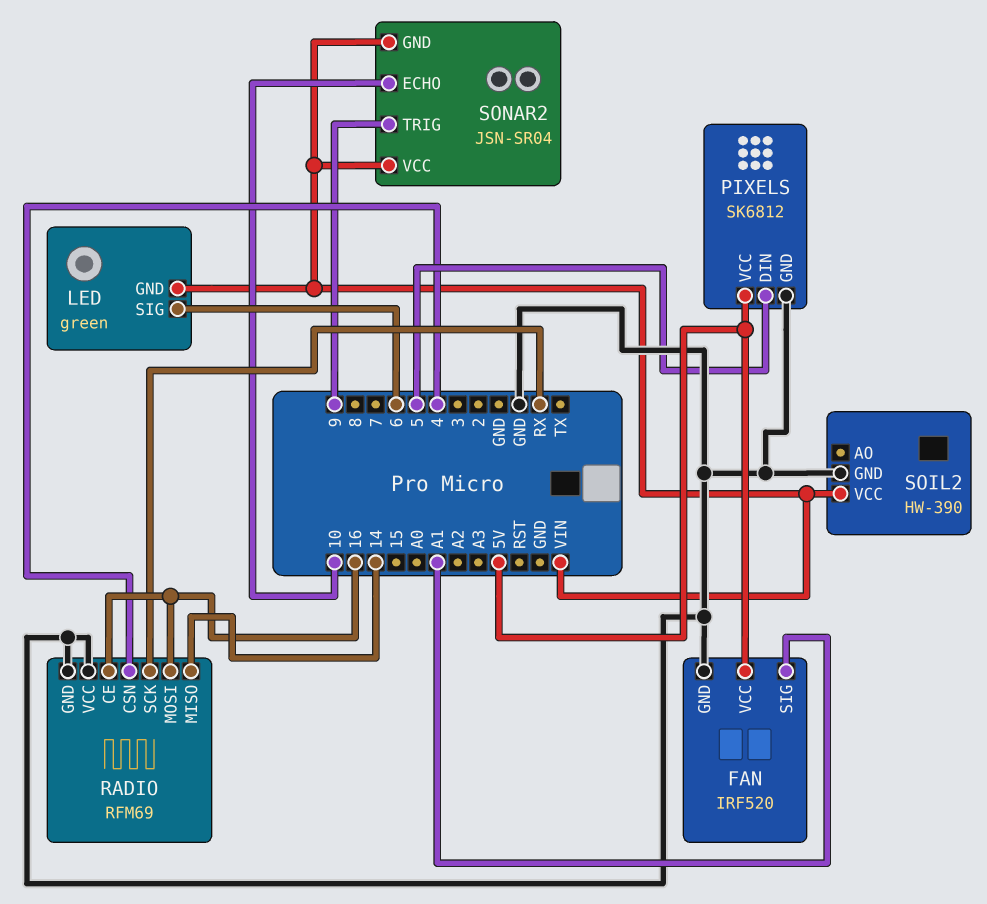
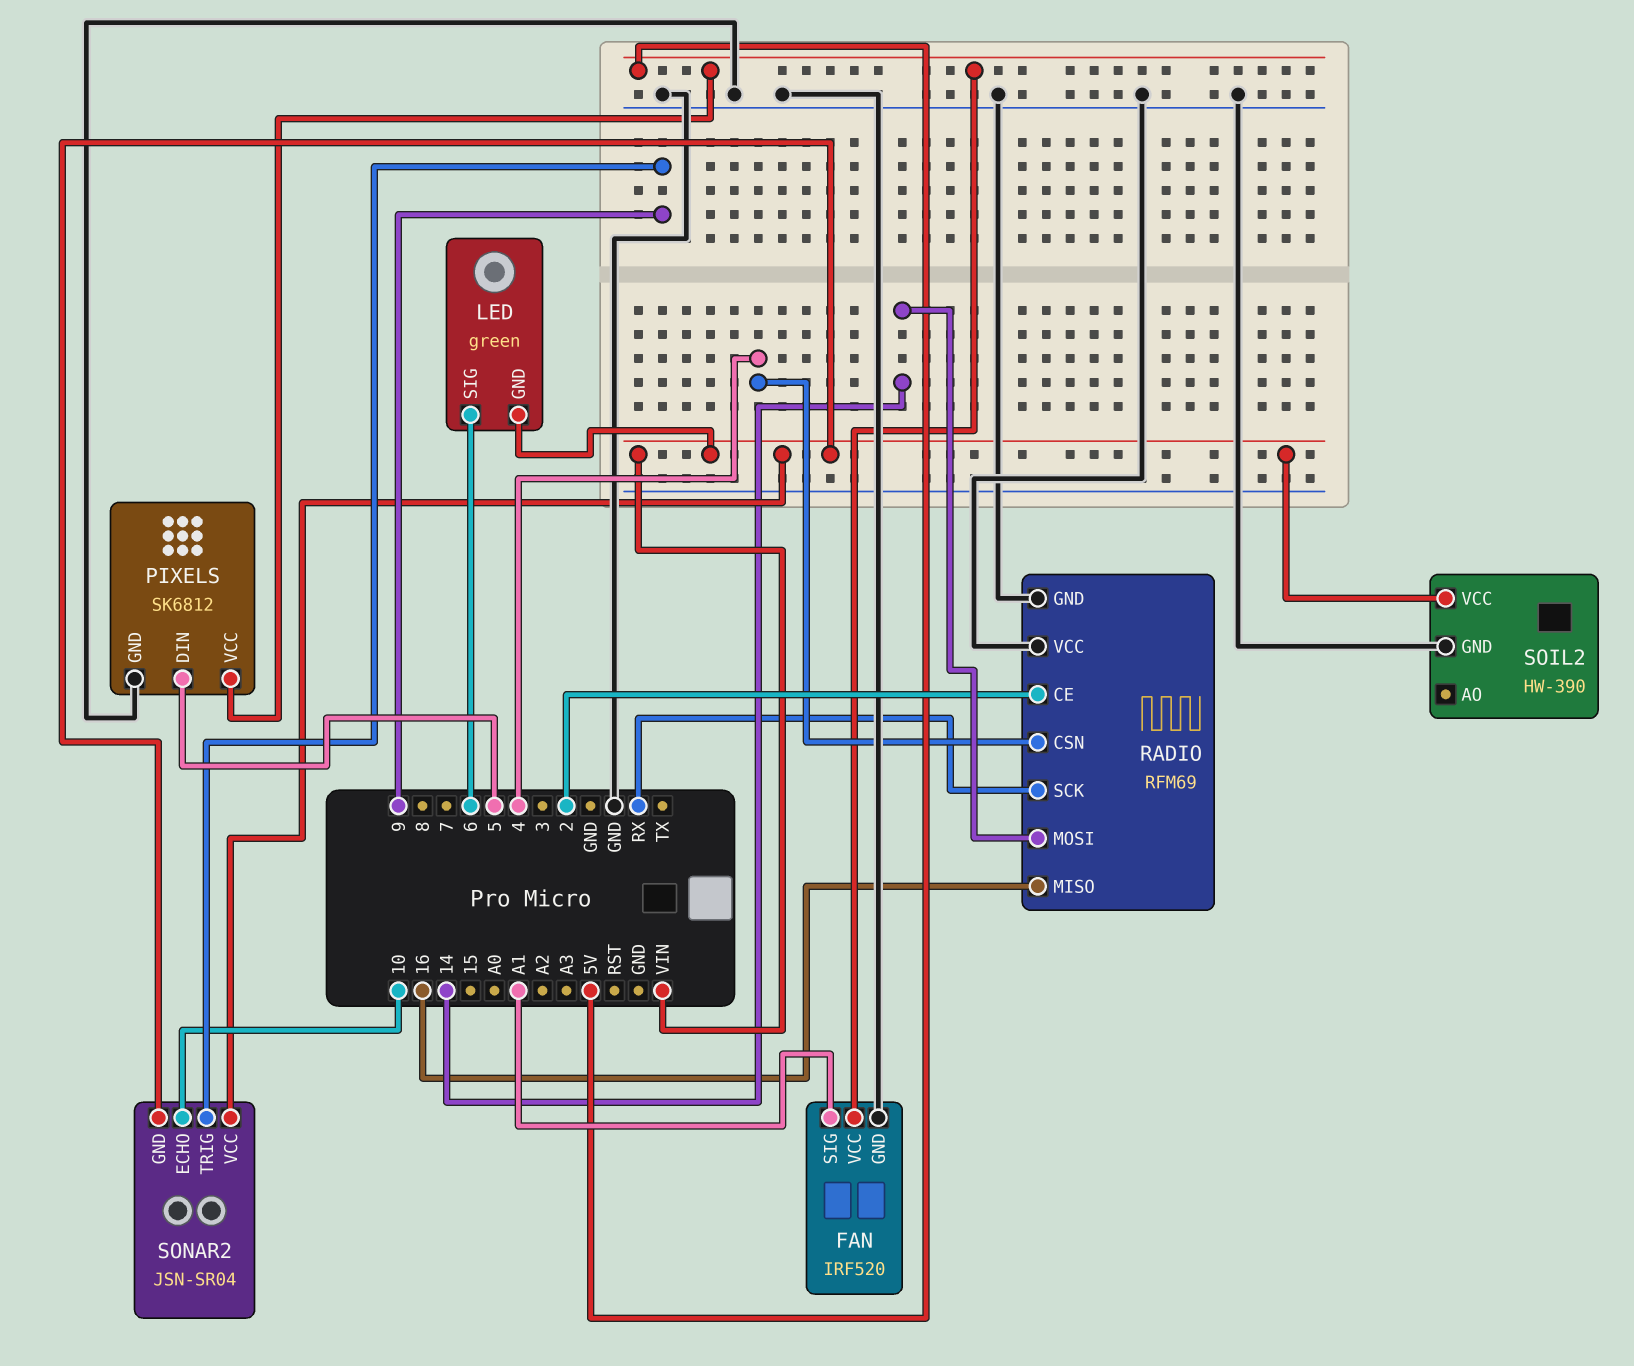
RADIO pin CE: 16 -> 2
RADIO pin MISO: 14 -> 16
RADIO pin MOSI: 16 -> 14

